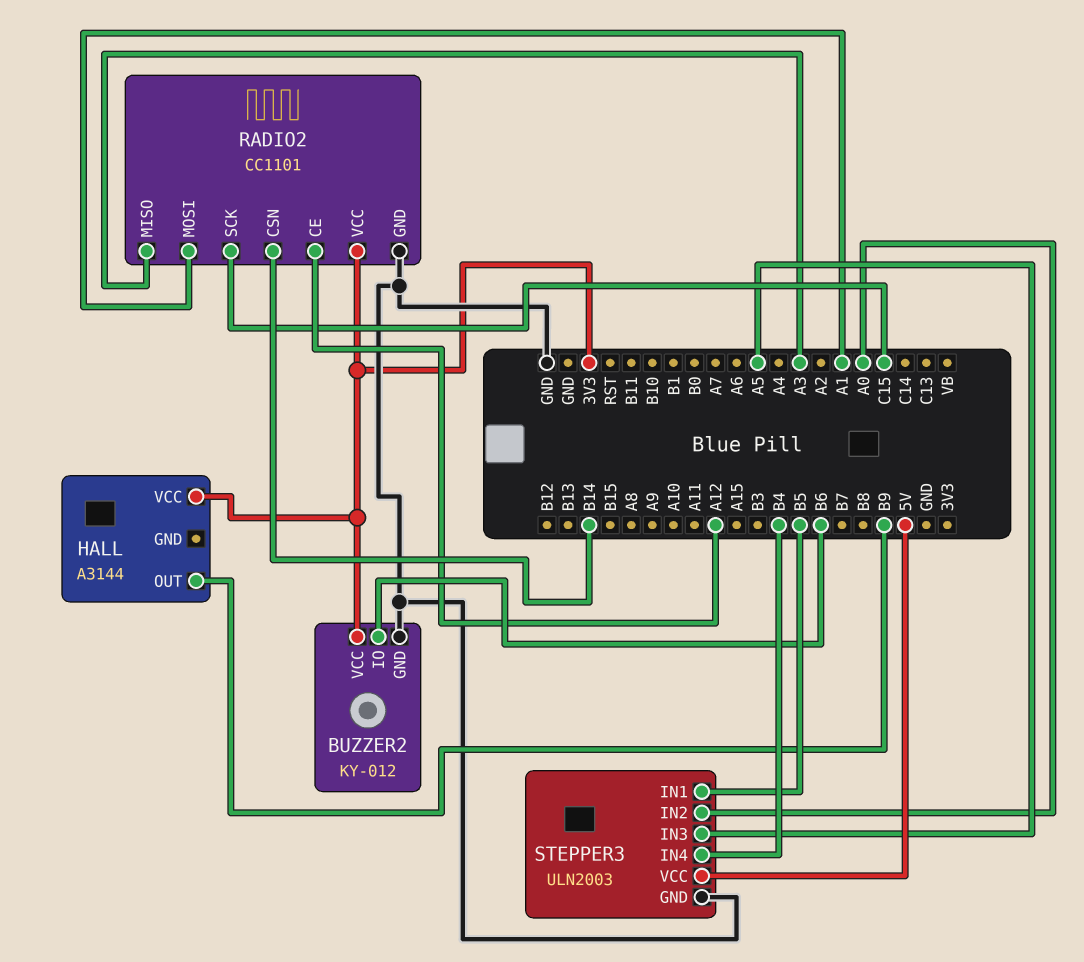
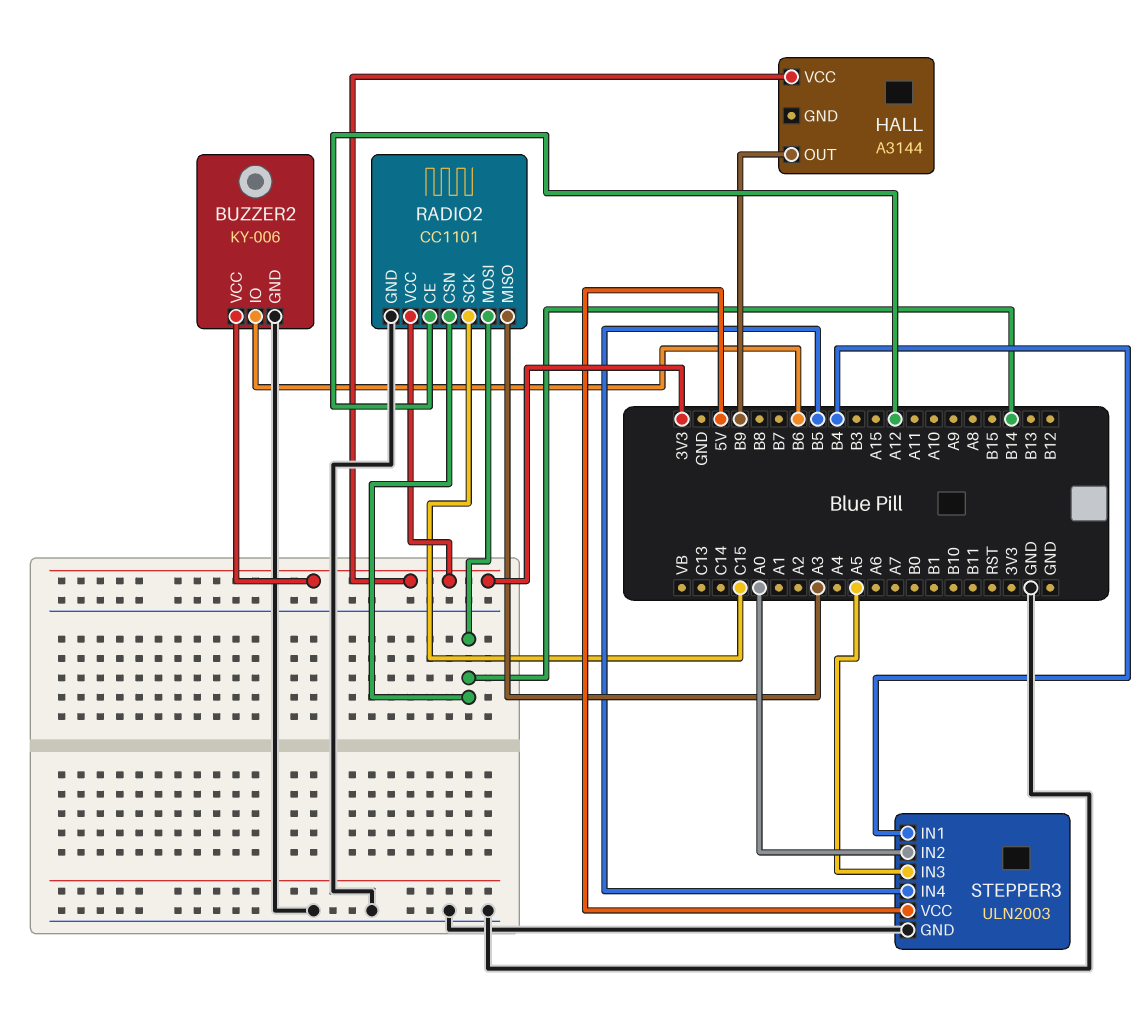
BUZZER2: KY-012 -> KY-006
RADIO2 pin MOSI: A1 -> B14
STEPPER3 pin IN1: B5 -> B4
STEPPER3 pin IN4: B4 -> B5

